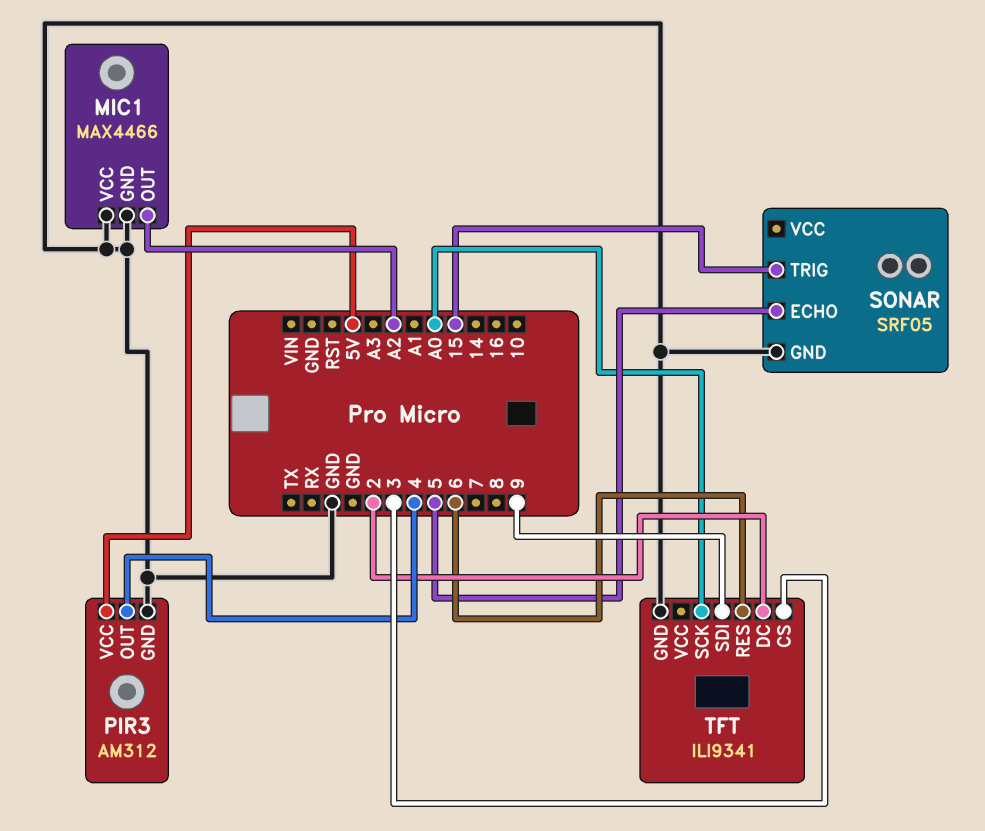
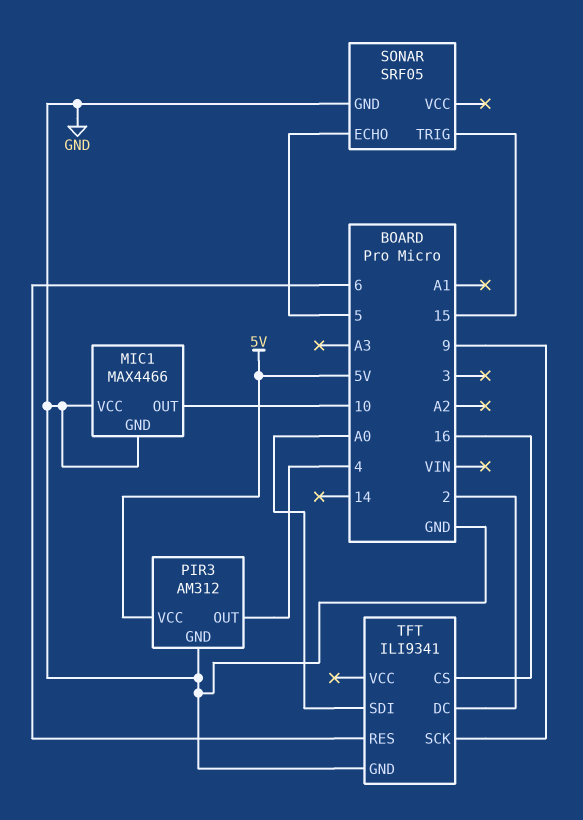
MIC1 pin OUT: A2 -> 10
TFT pin CS: 3 -> 16
TFT pin SCK: A0 -> 9
TFT pin SDI: 9 -> A0

